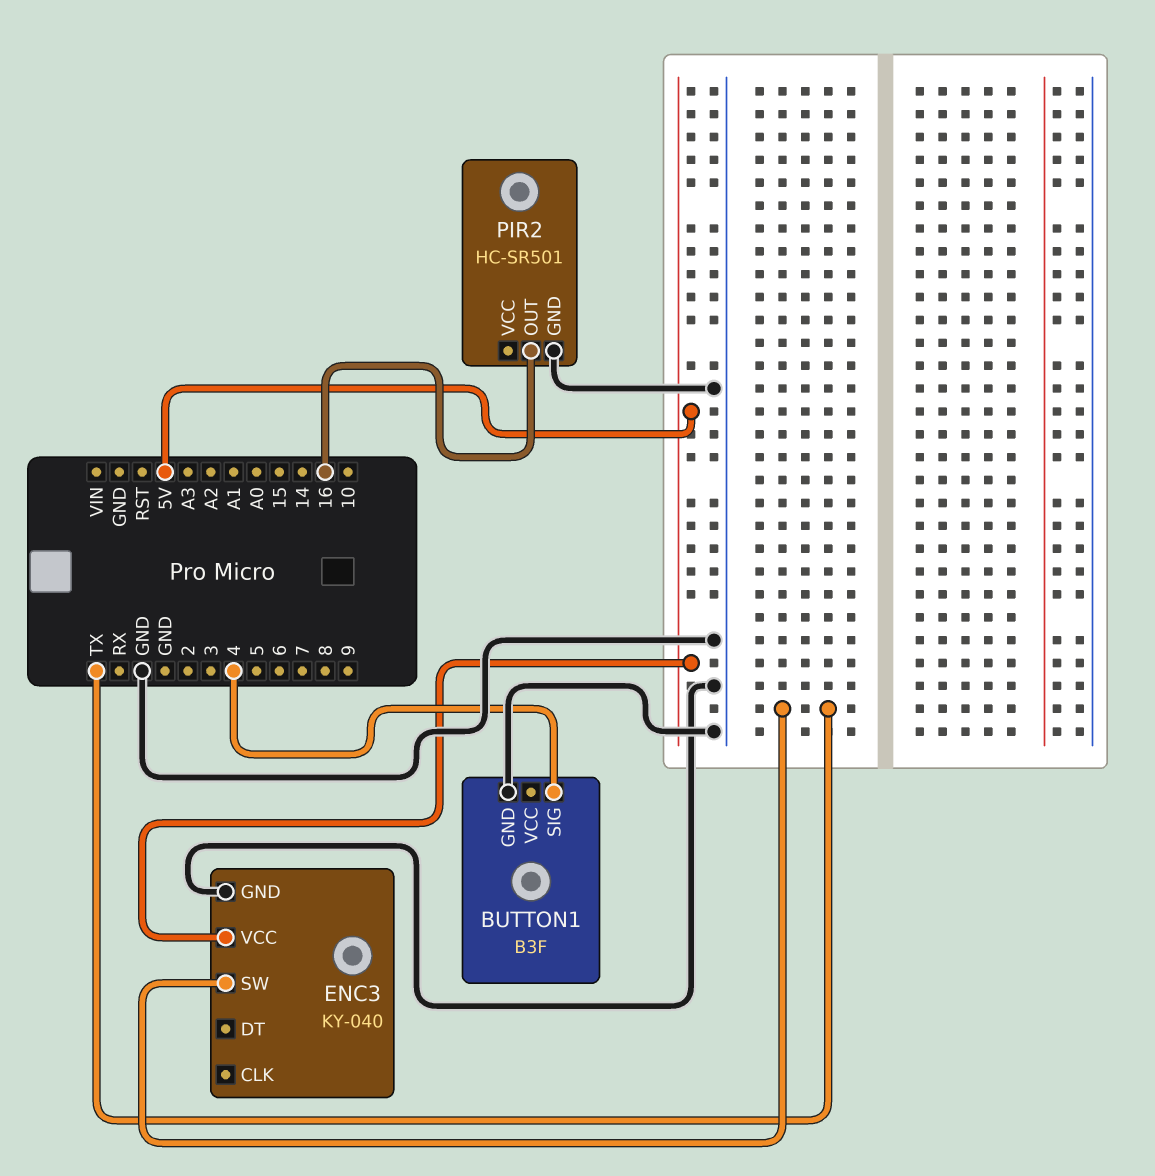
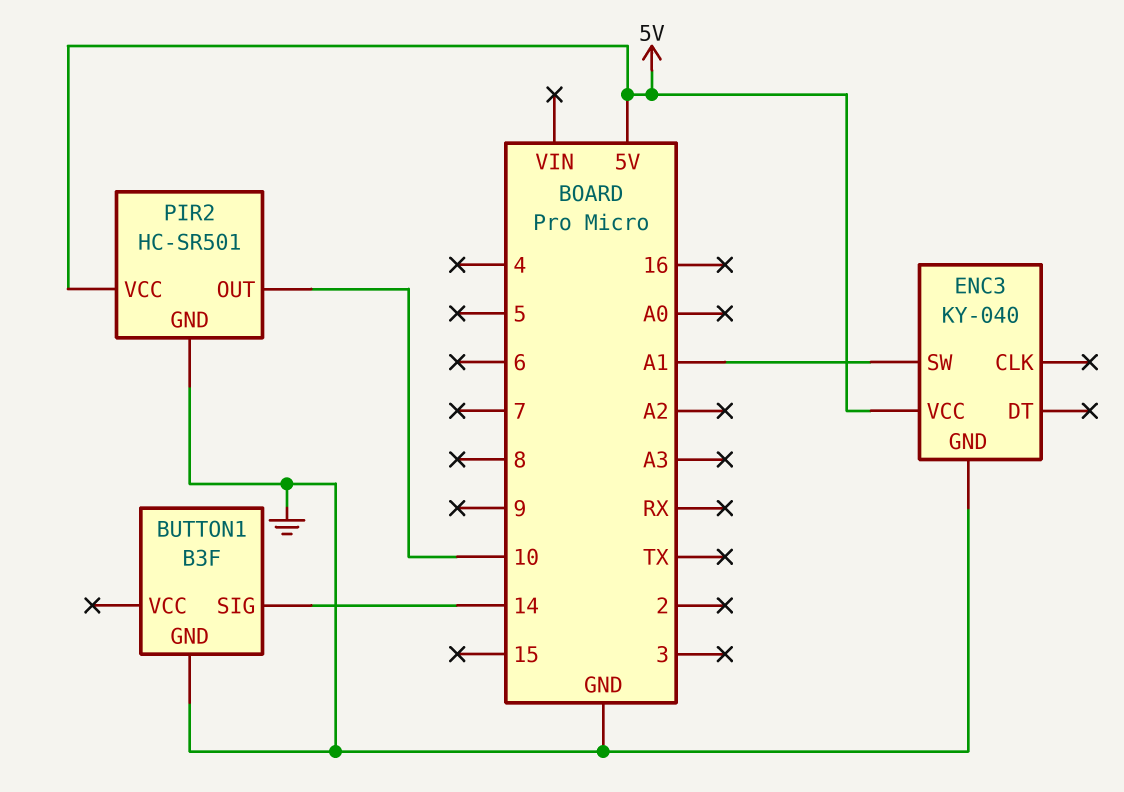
BUTTON1 pin SIG: 4 -> 14
ENC3 pin SW: TX -> A1
PIR2 pin OUT: 16 -> 10
PIR2 pin VCC: none -> 5V

